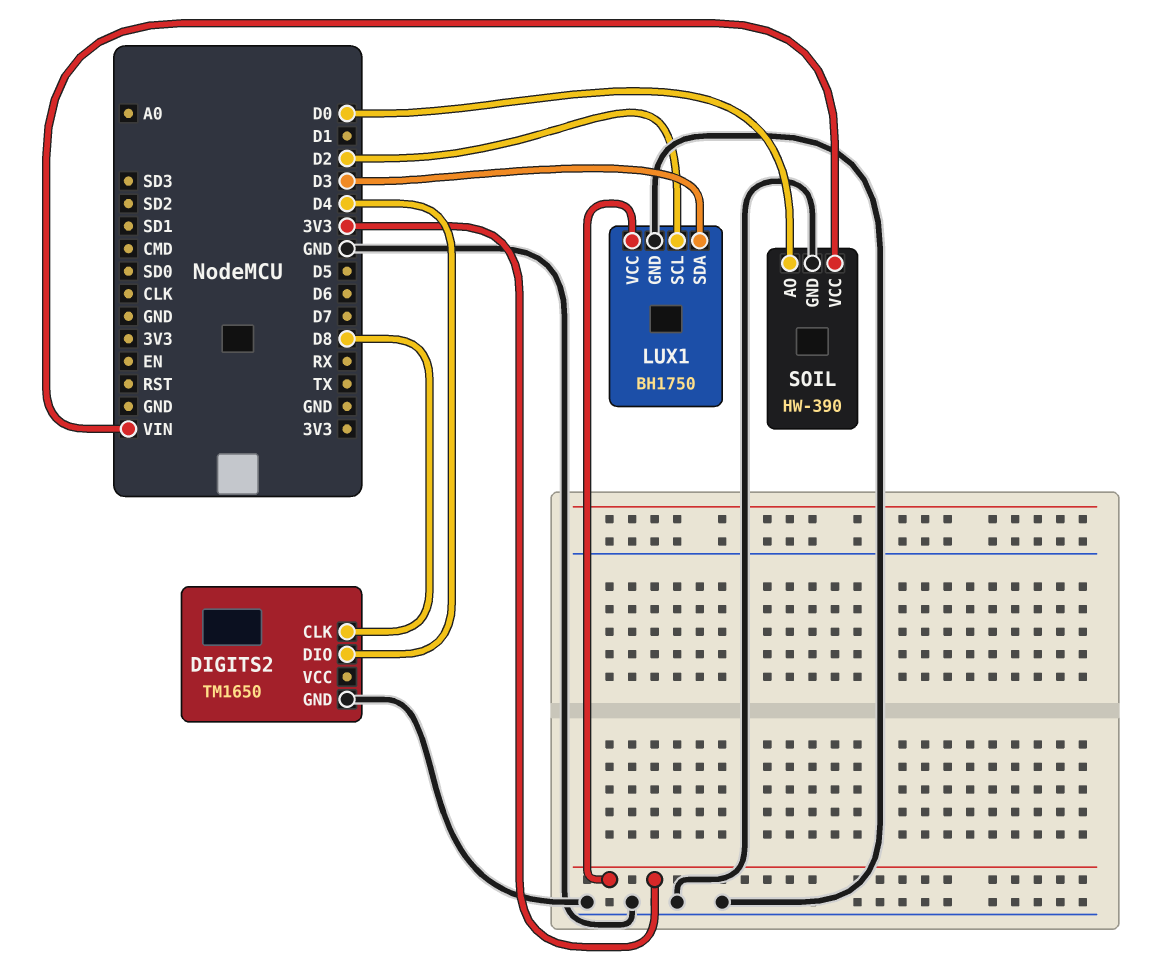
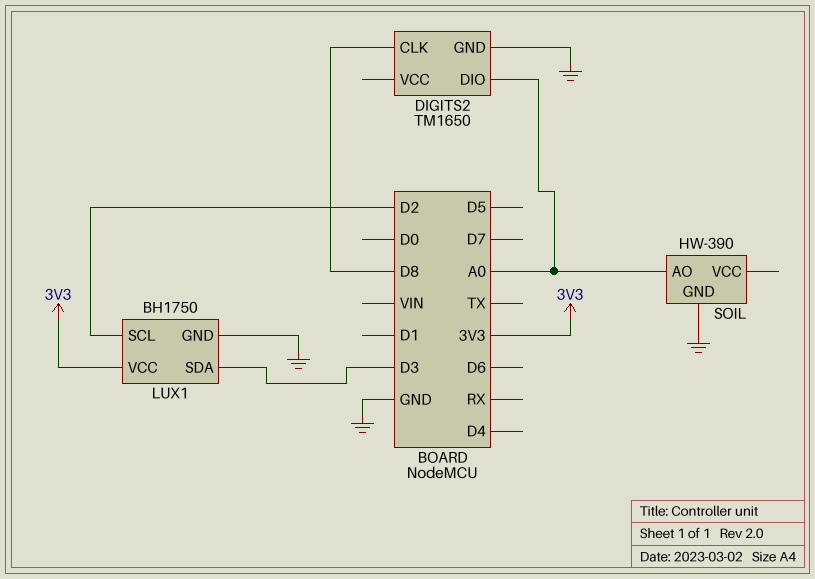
DIGITS2 pin DIO: D4 -> A0
SOIL pin AO: D0 -> A0
SOIL pin VCC: VIN -> none

